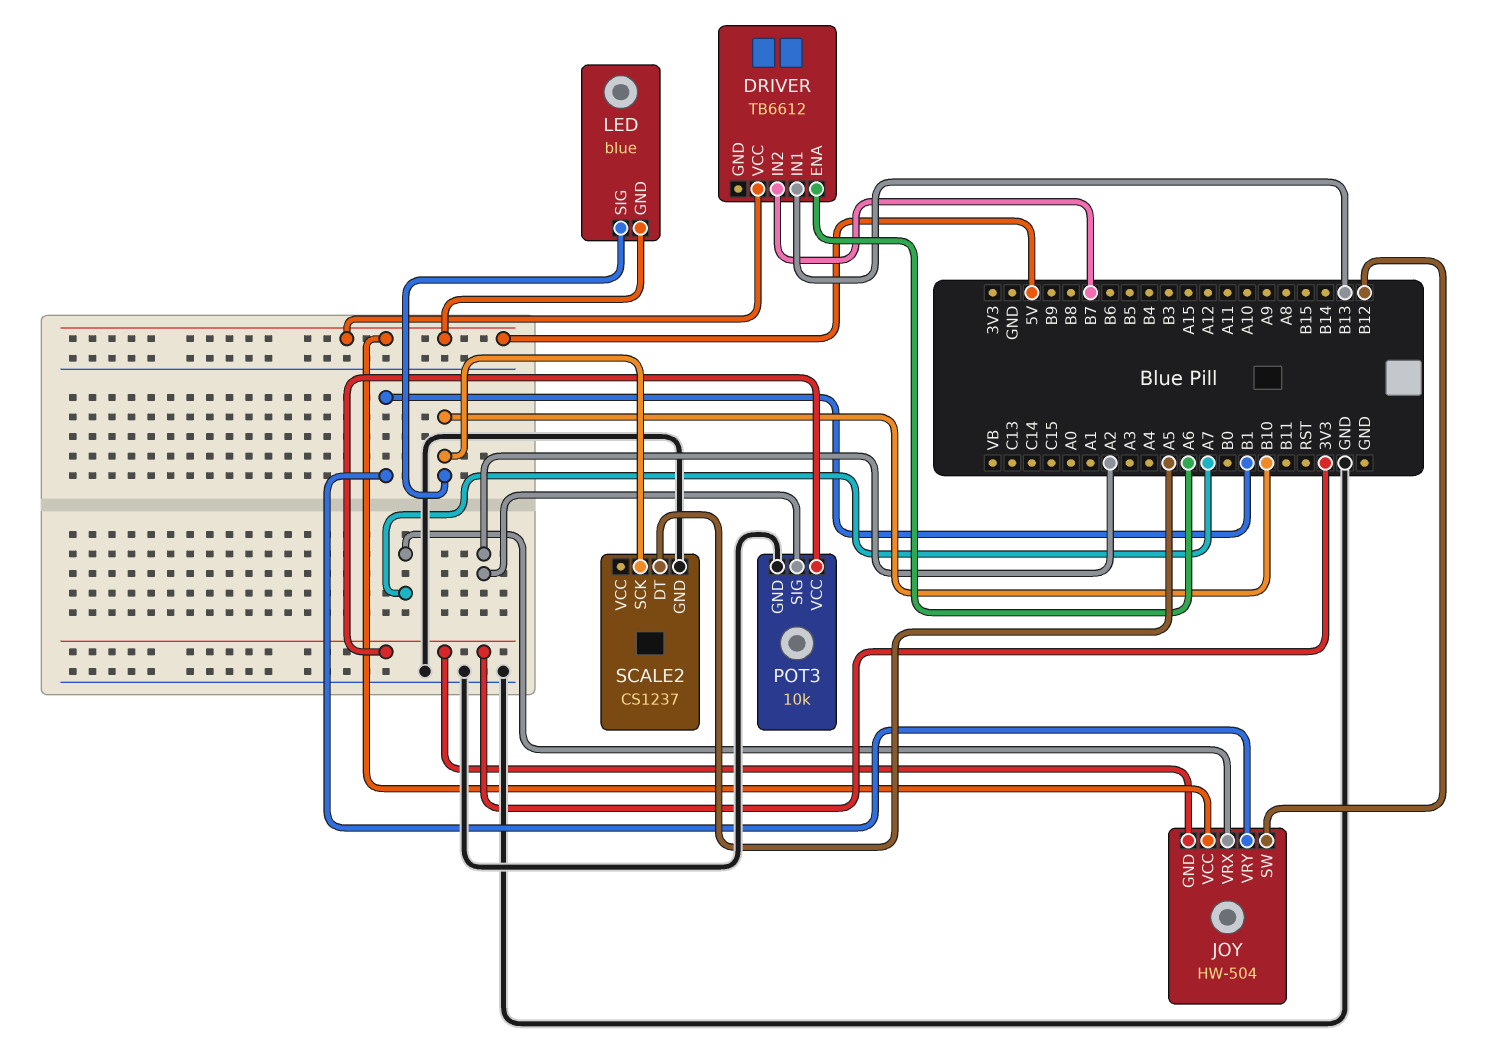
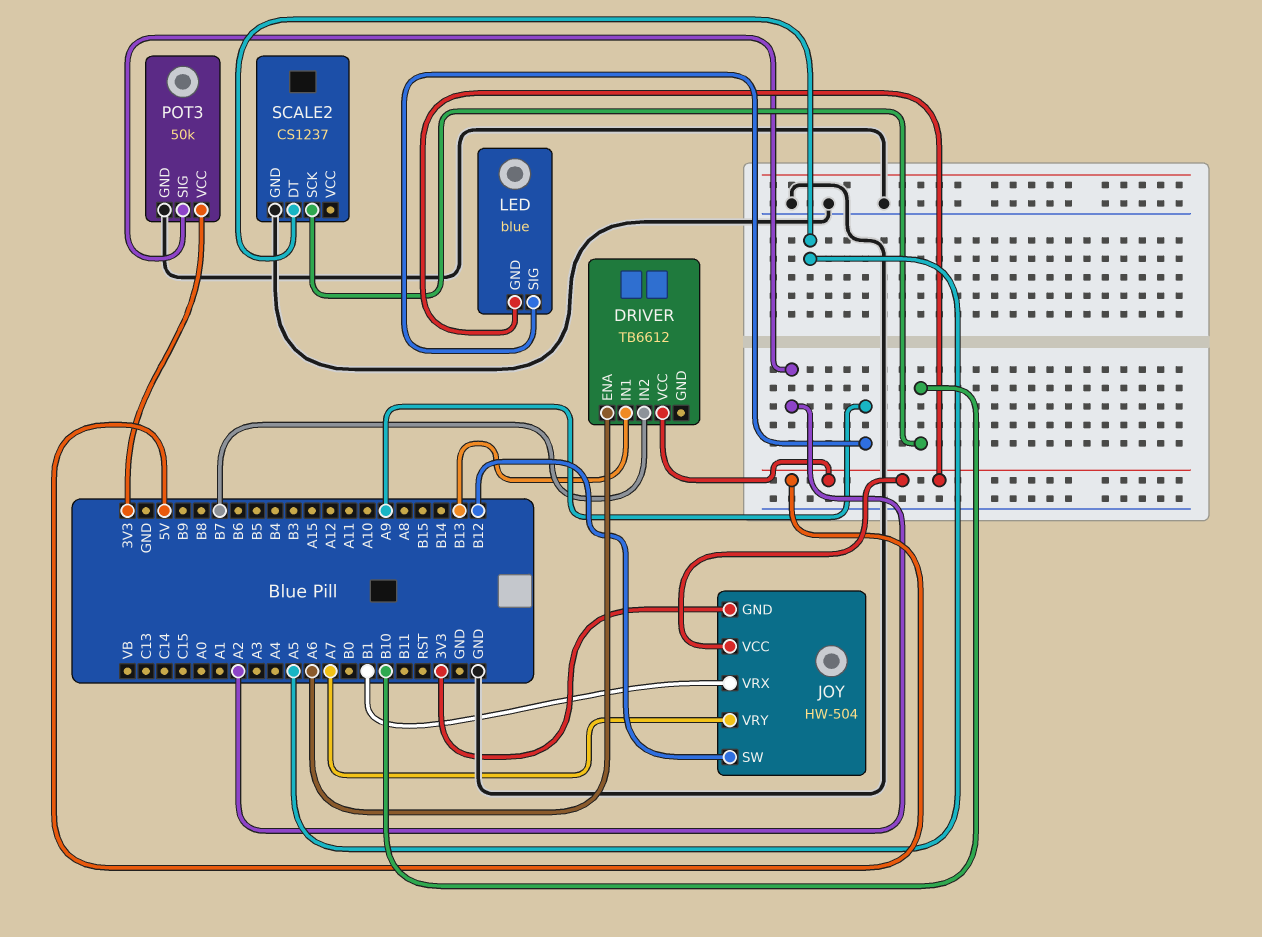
JOY pin VRX: A7 -> B1
JOY pin VRY: B1 -> A7
LED pin SIG: B10 -> A9
POT3: 10k -> 50k

